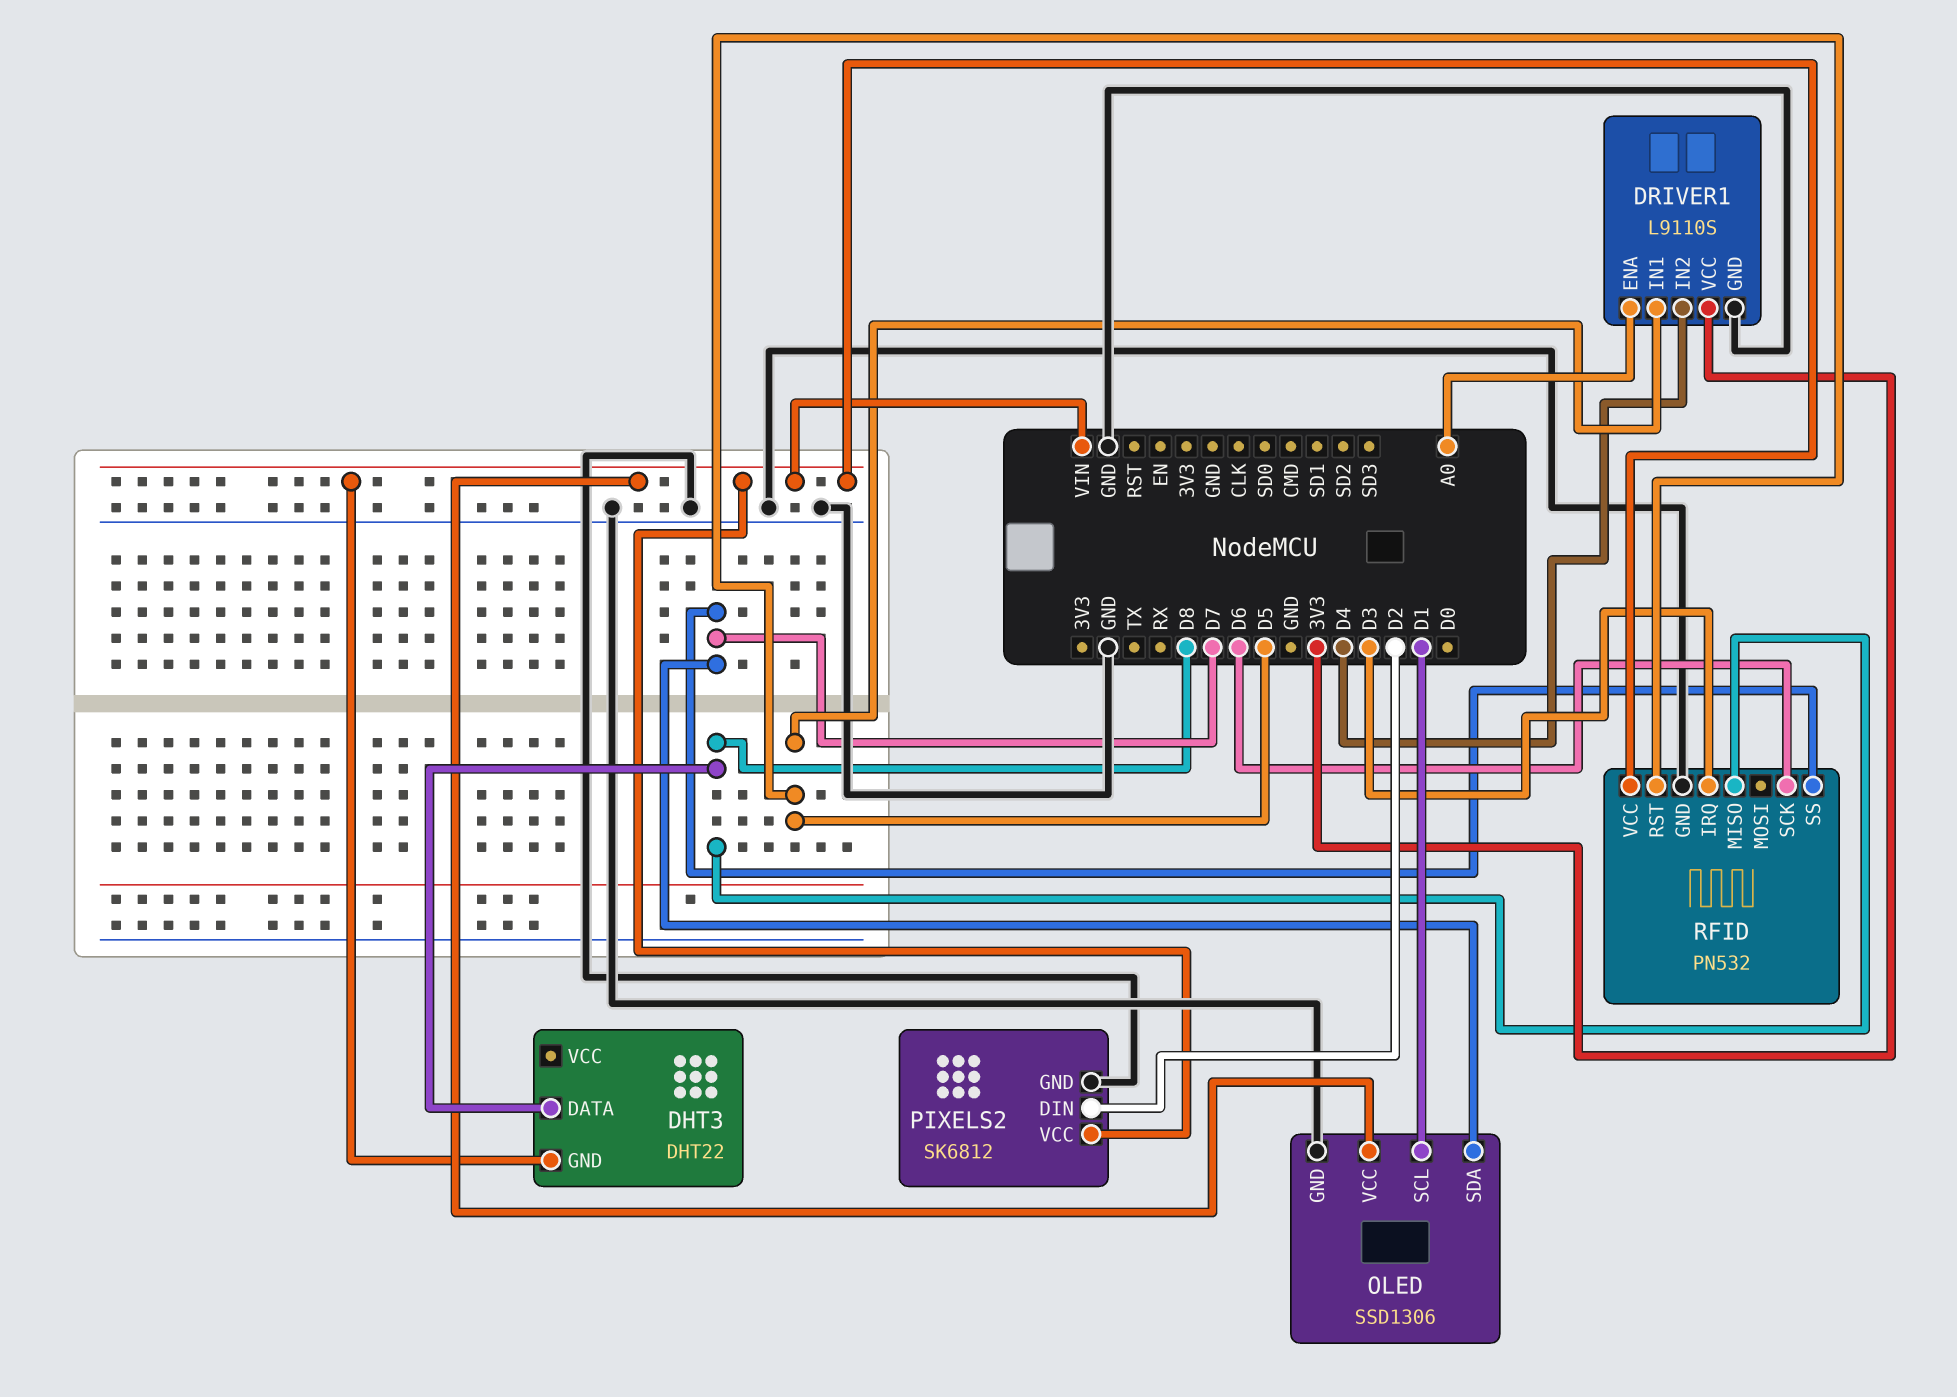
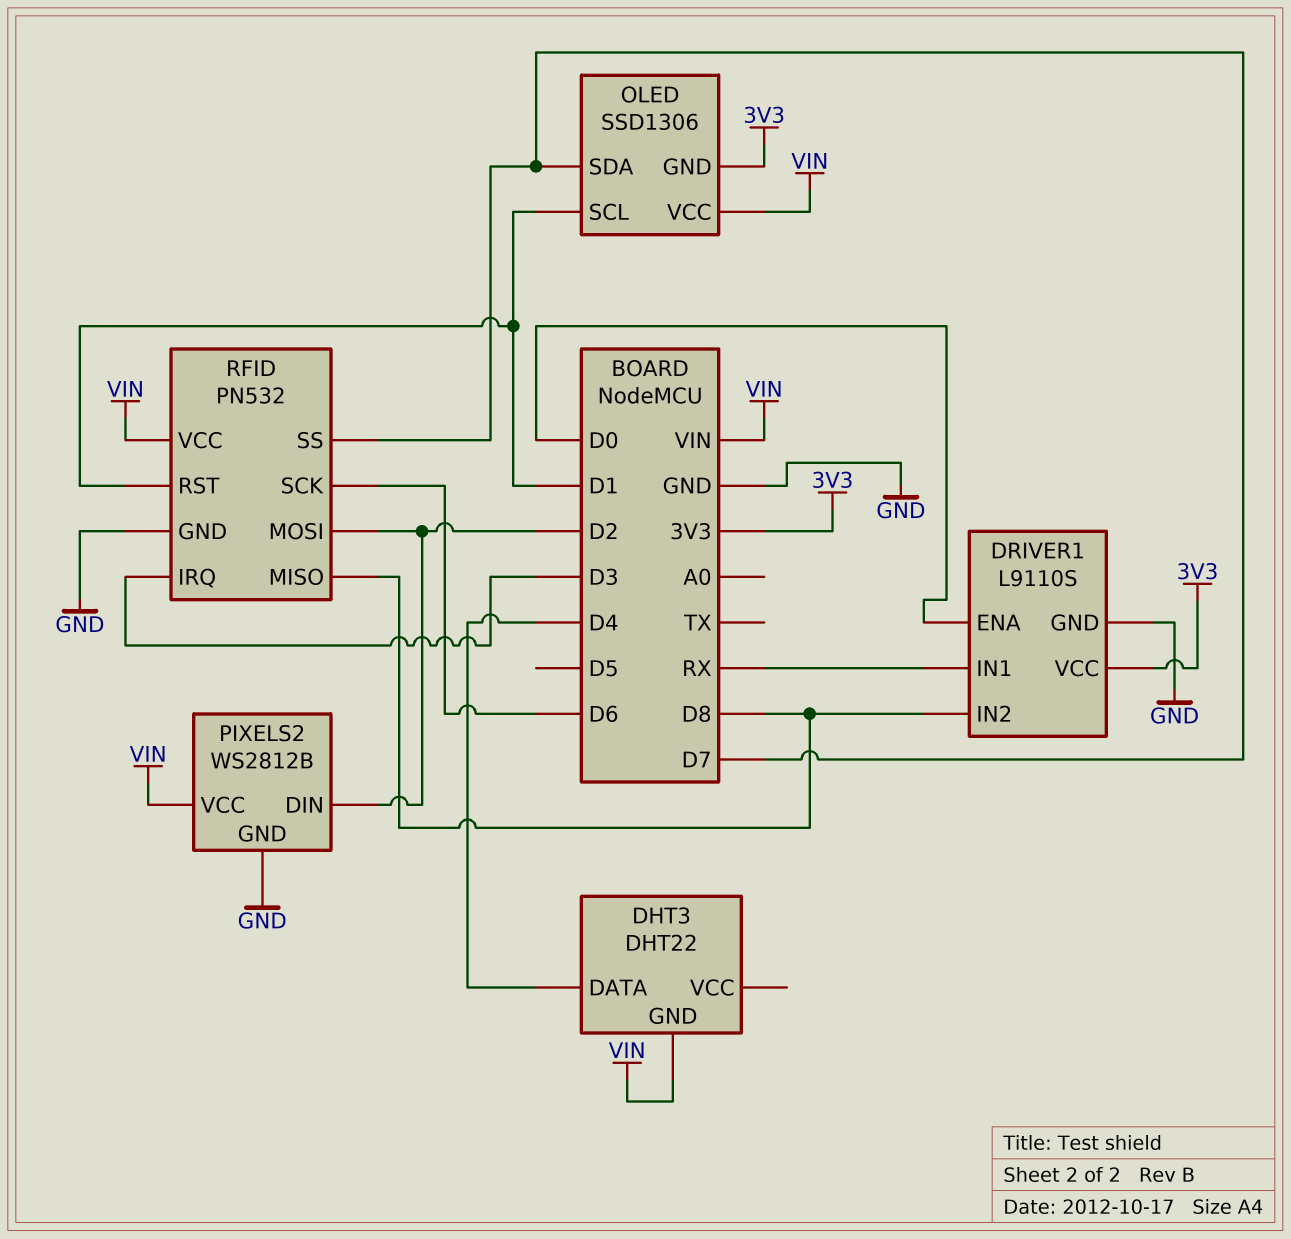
DHT3 pin DATA: D8 -> D4
DRIVER1 pin ENA: A0 -> D0
DRIVER1 pin IN1: D5 -> RX
DRIVER1 pin IN2: D4 -> D8
OLED pin GND: GND -> 3V3
PIXELS2: SK6812 -> WS2812B
RFID pin MOSI: none -> D2
RFID pin RST: D5 -> D1

